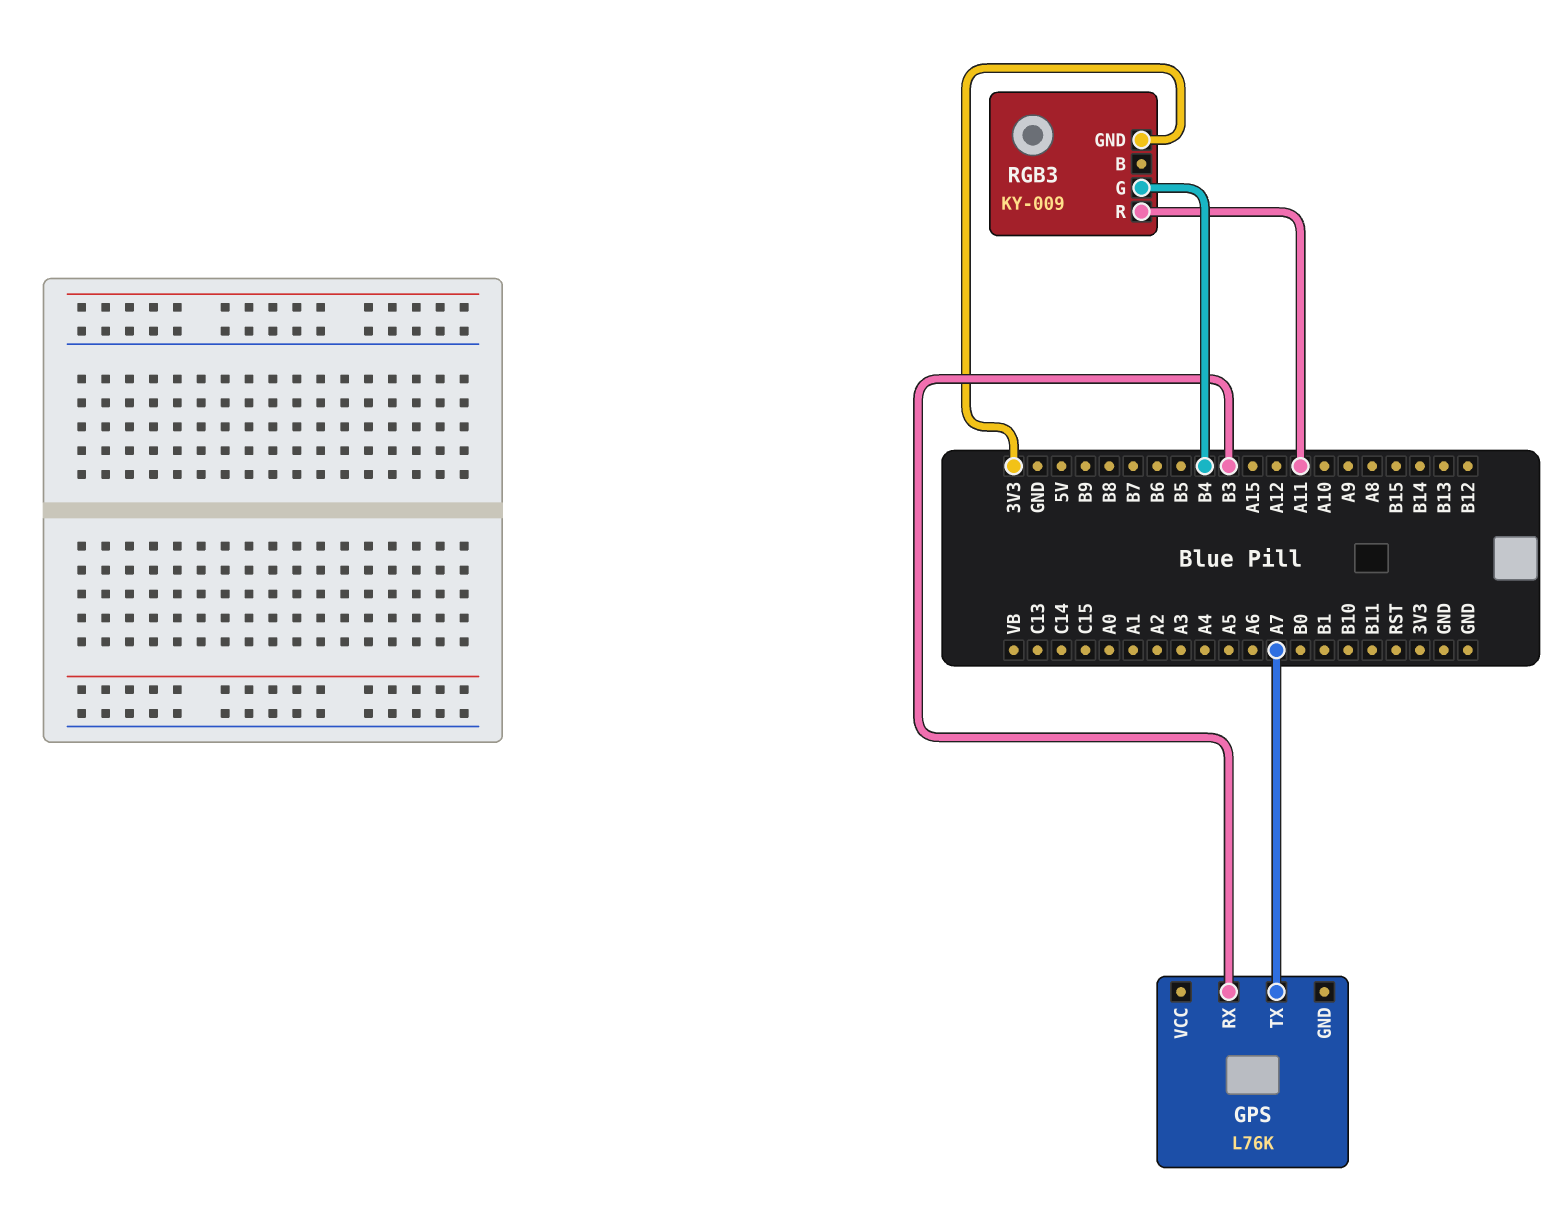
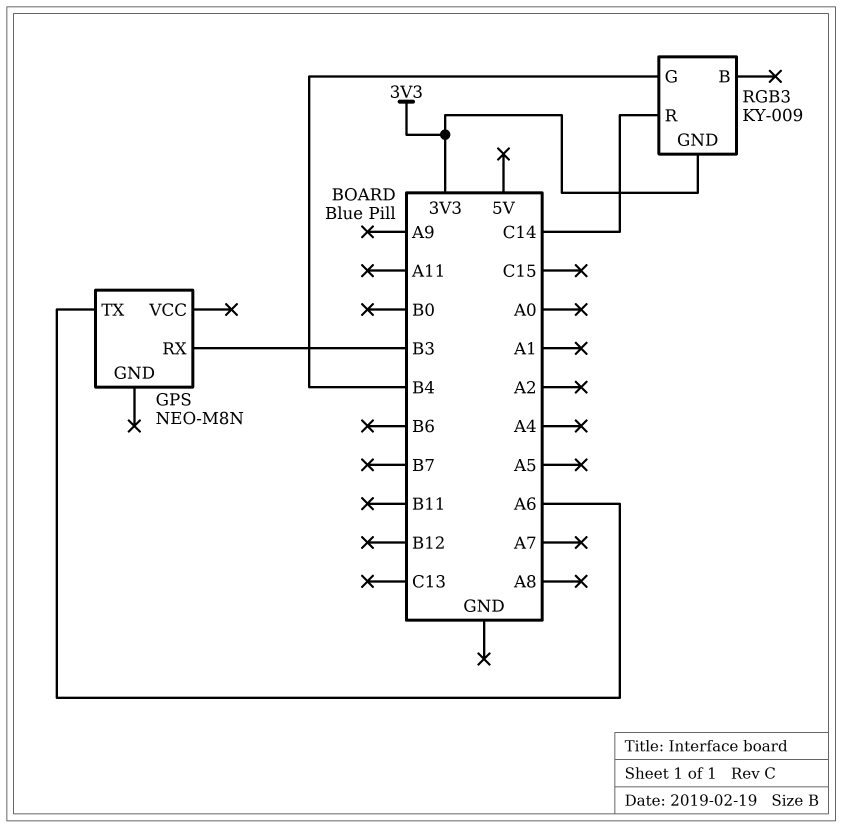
GPS: L76K -> NEO-M8N
GPS pin TX: A7 -> A6
RGB3 pin R: A11 -> C14

